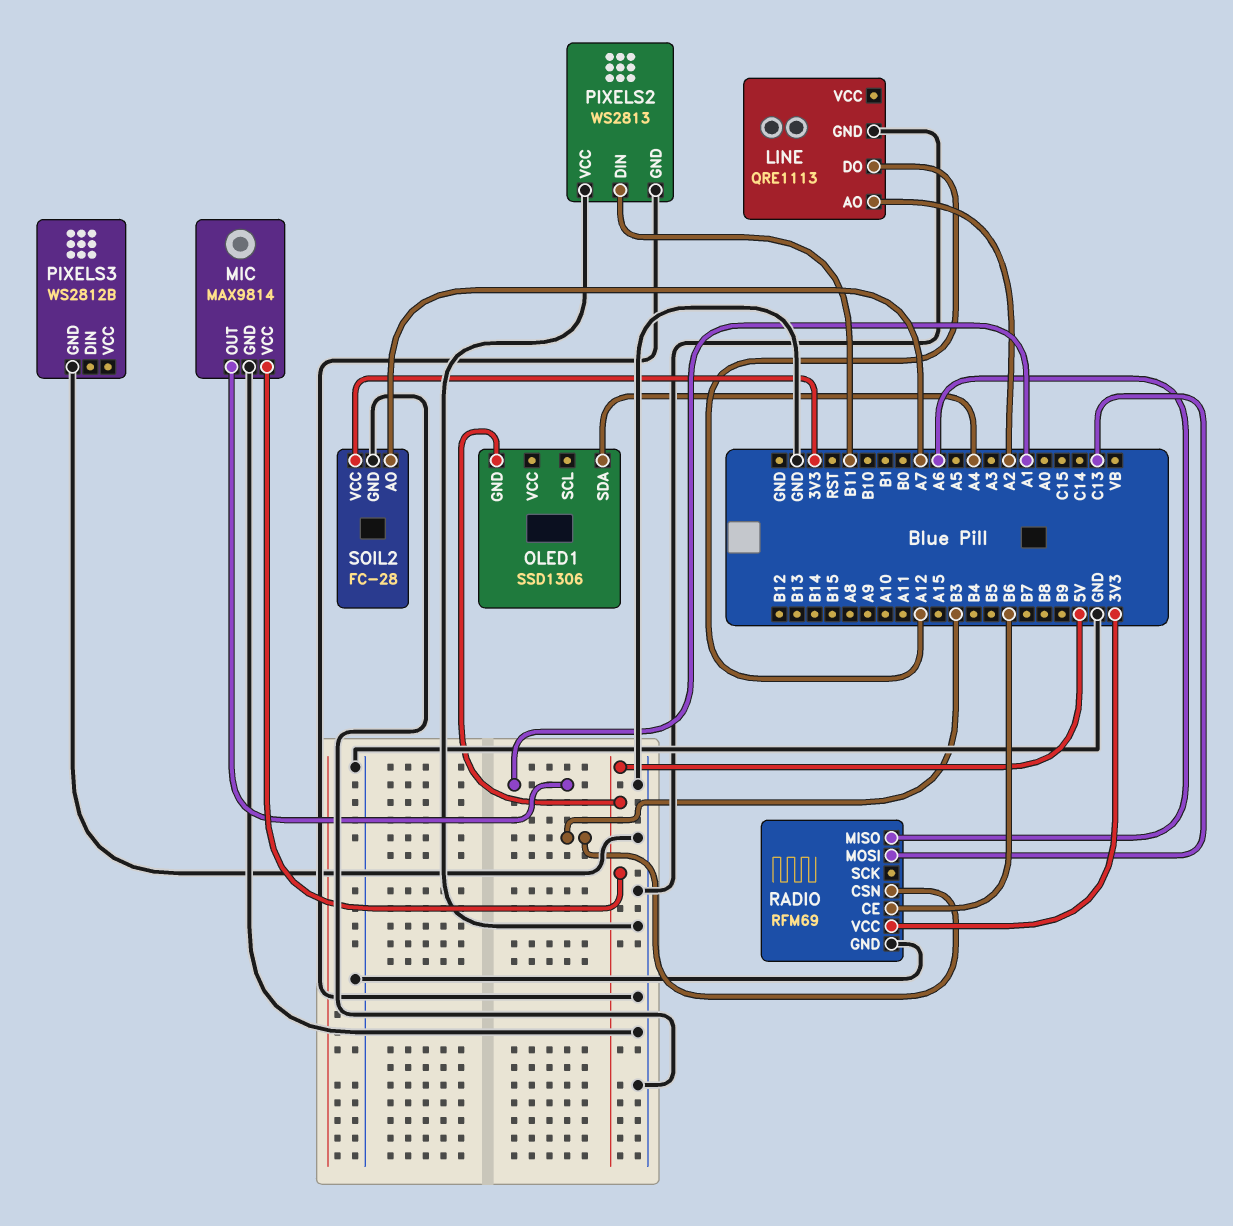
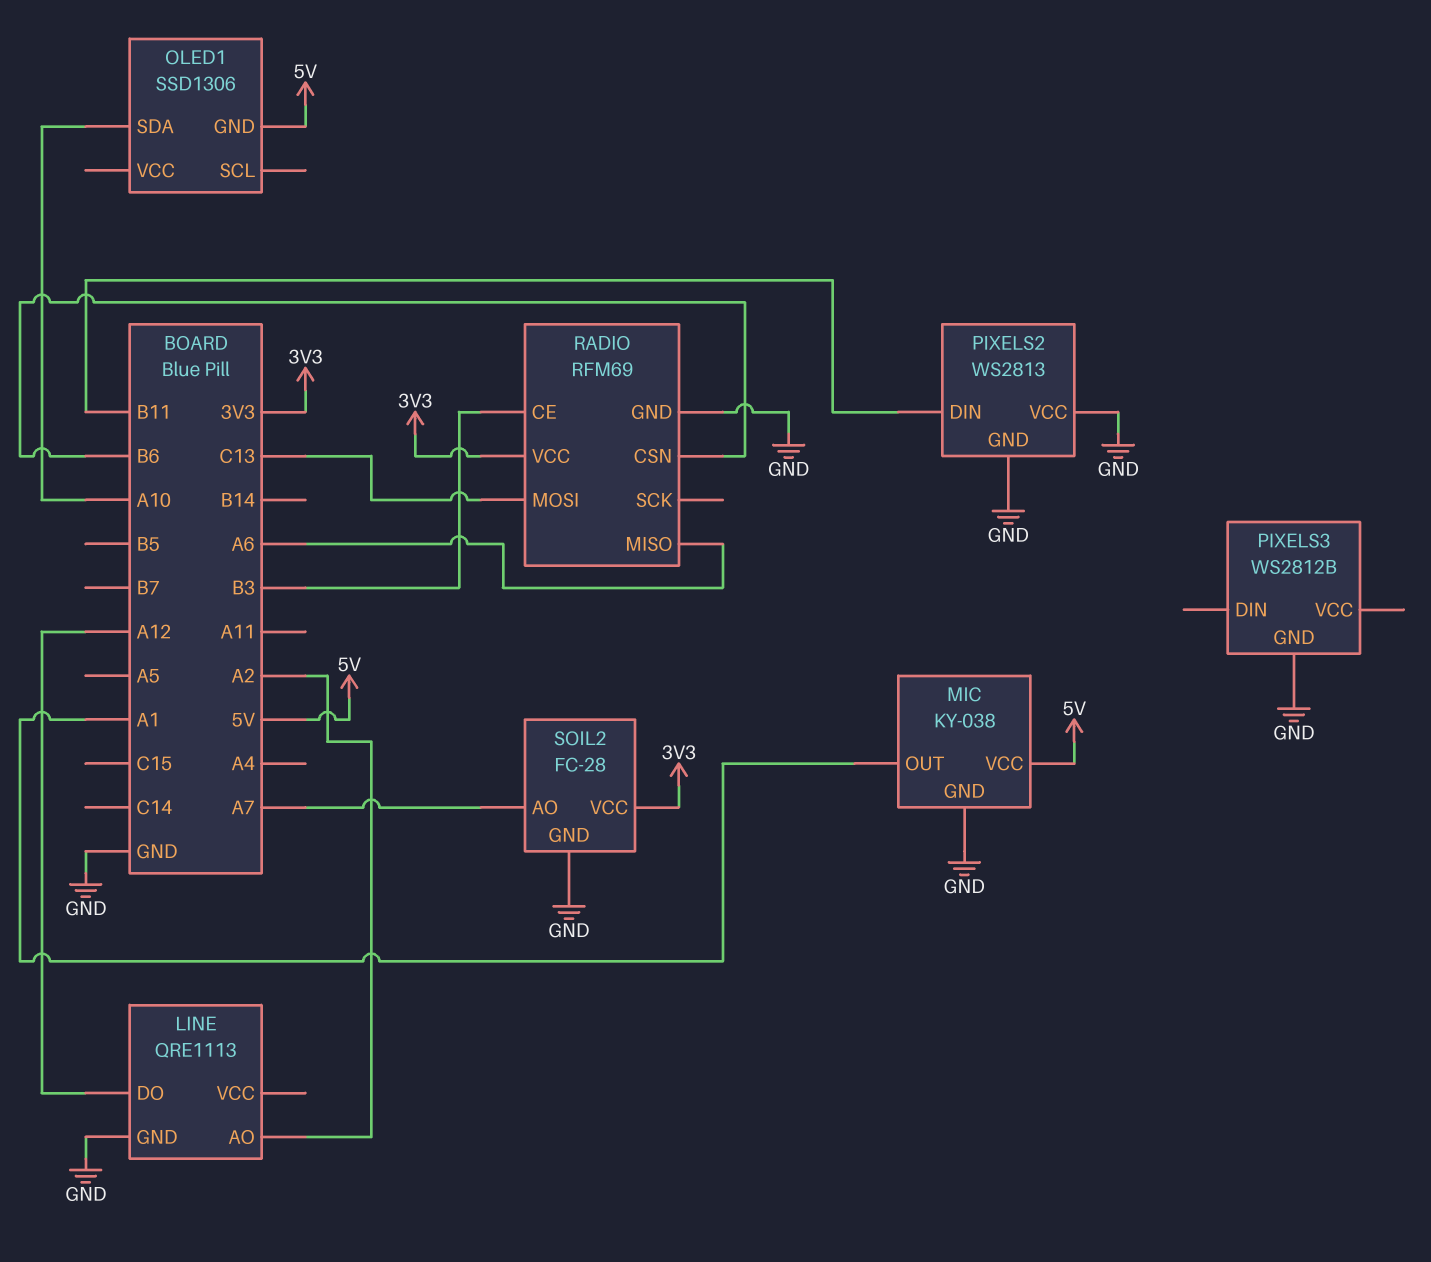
MIC: MAX9814 -> KY-038
OLED1 pin SDA: A4 -> A10
RADIO pin CE: B6 -> B3
RADIO pin CSN: B3 -> B6

